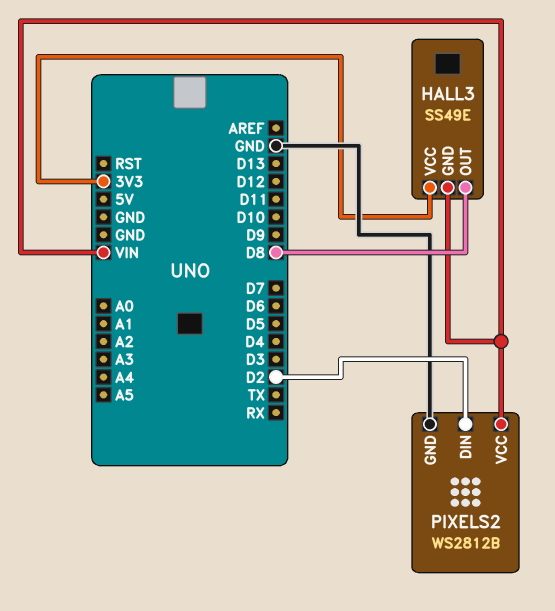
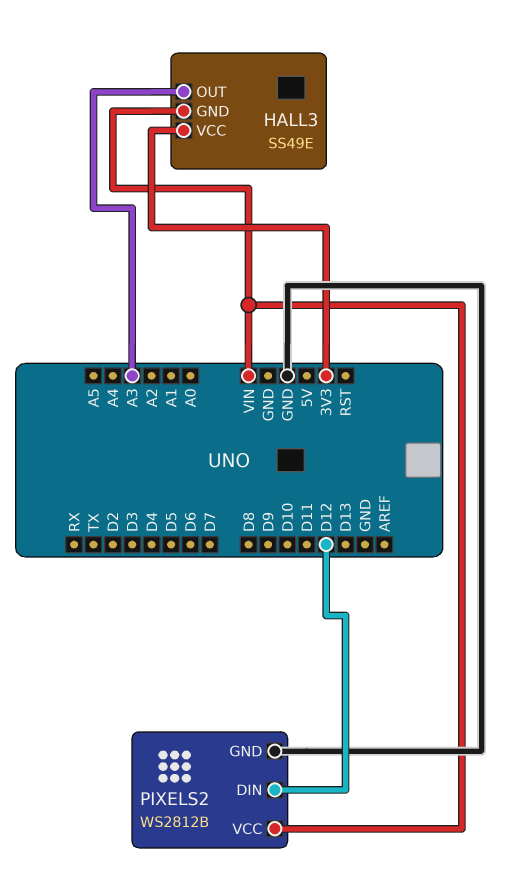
HALL3 pin OUT: D8 -> A3
PIXELS2 pin DIN: D2 -> D12

